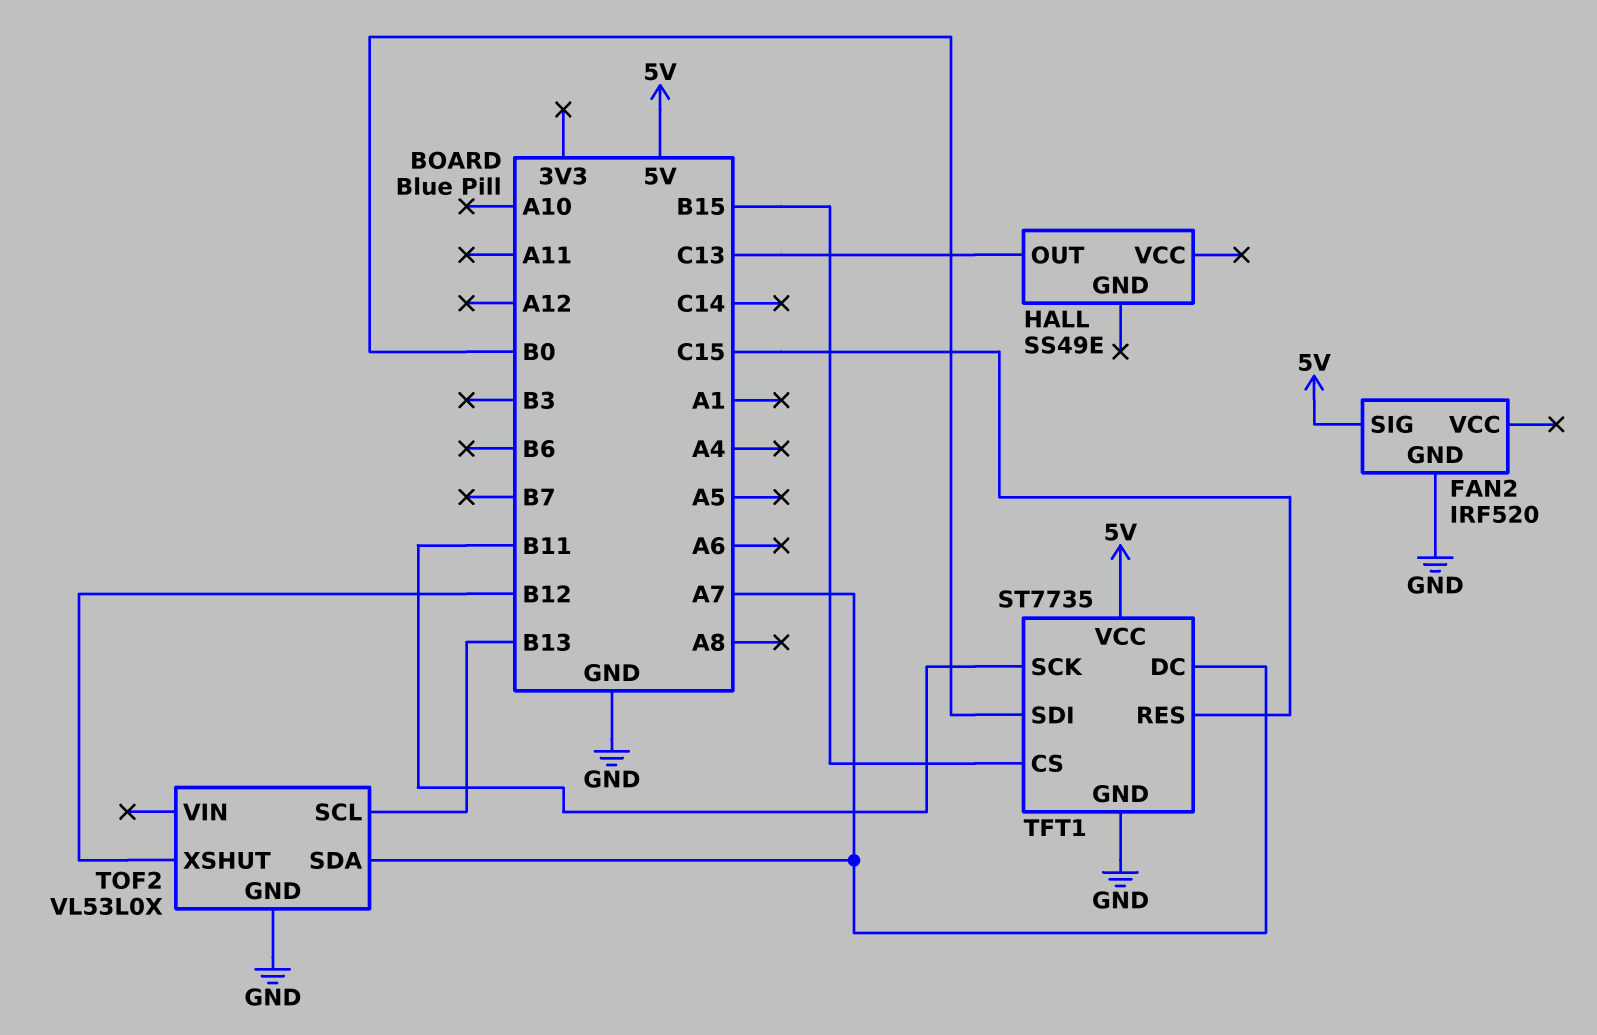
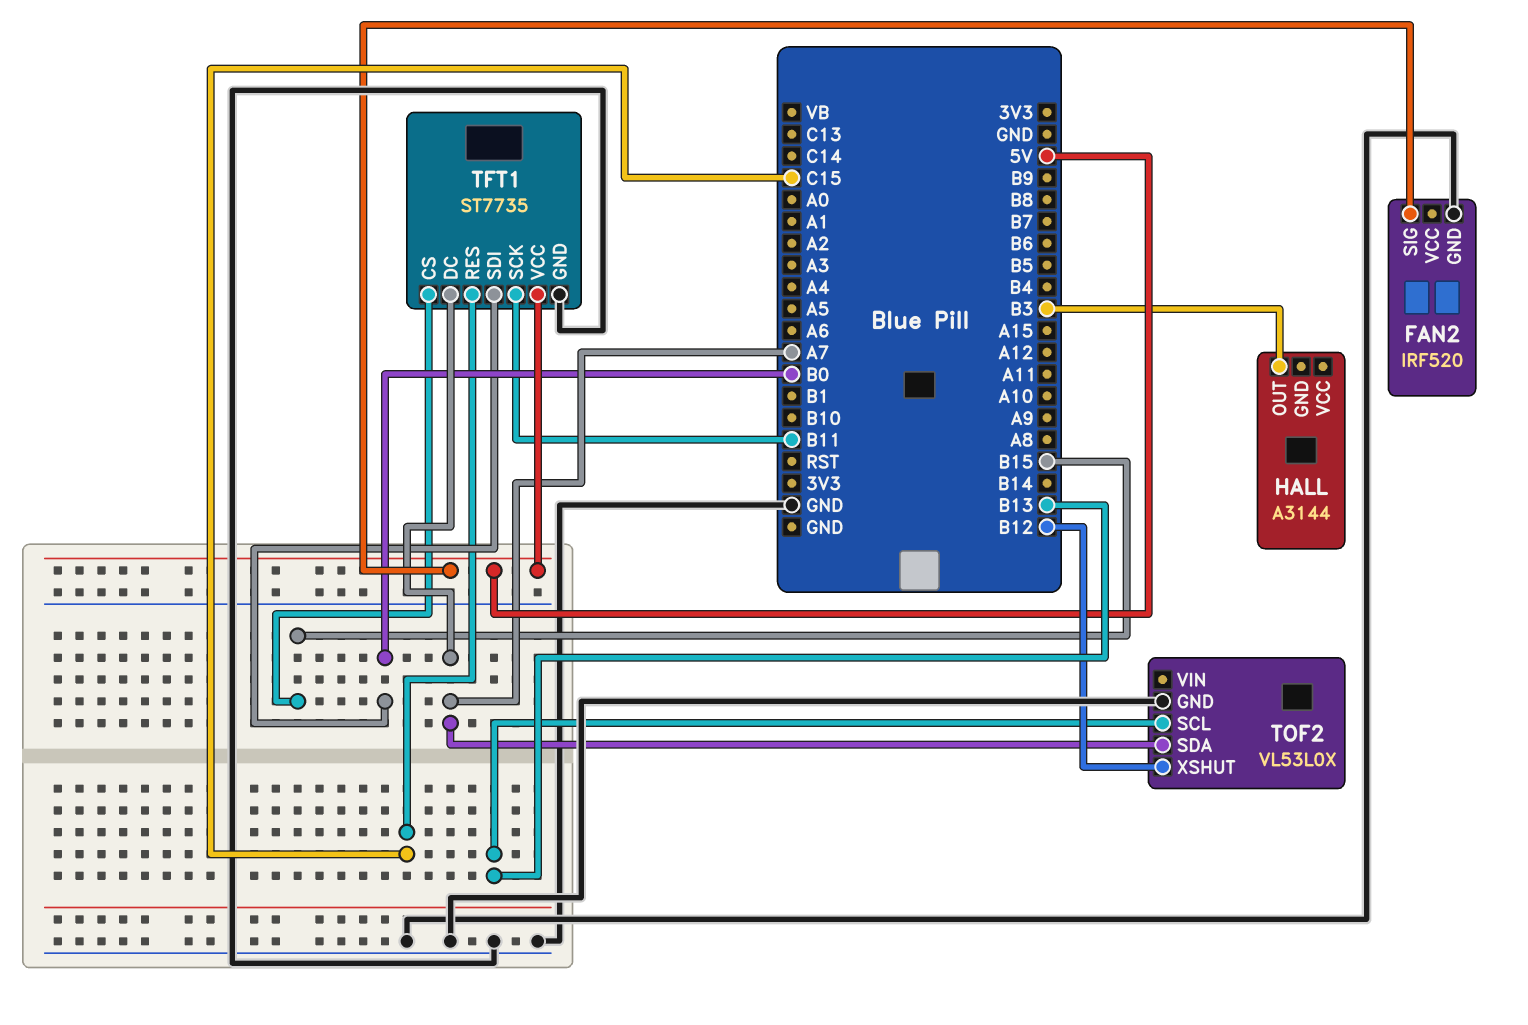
HALL: SS49E -> A3144
HALL pin OUT: C13 -> B3

